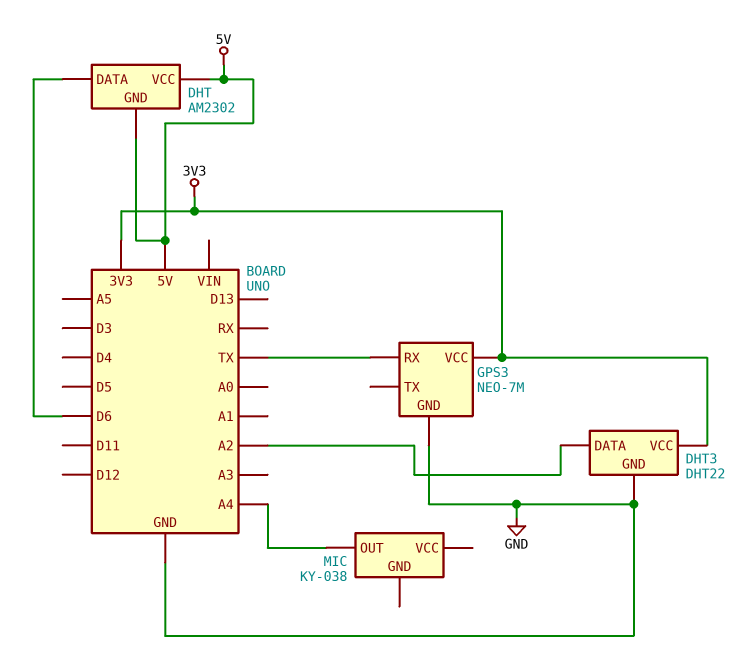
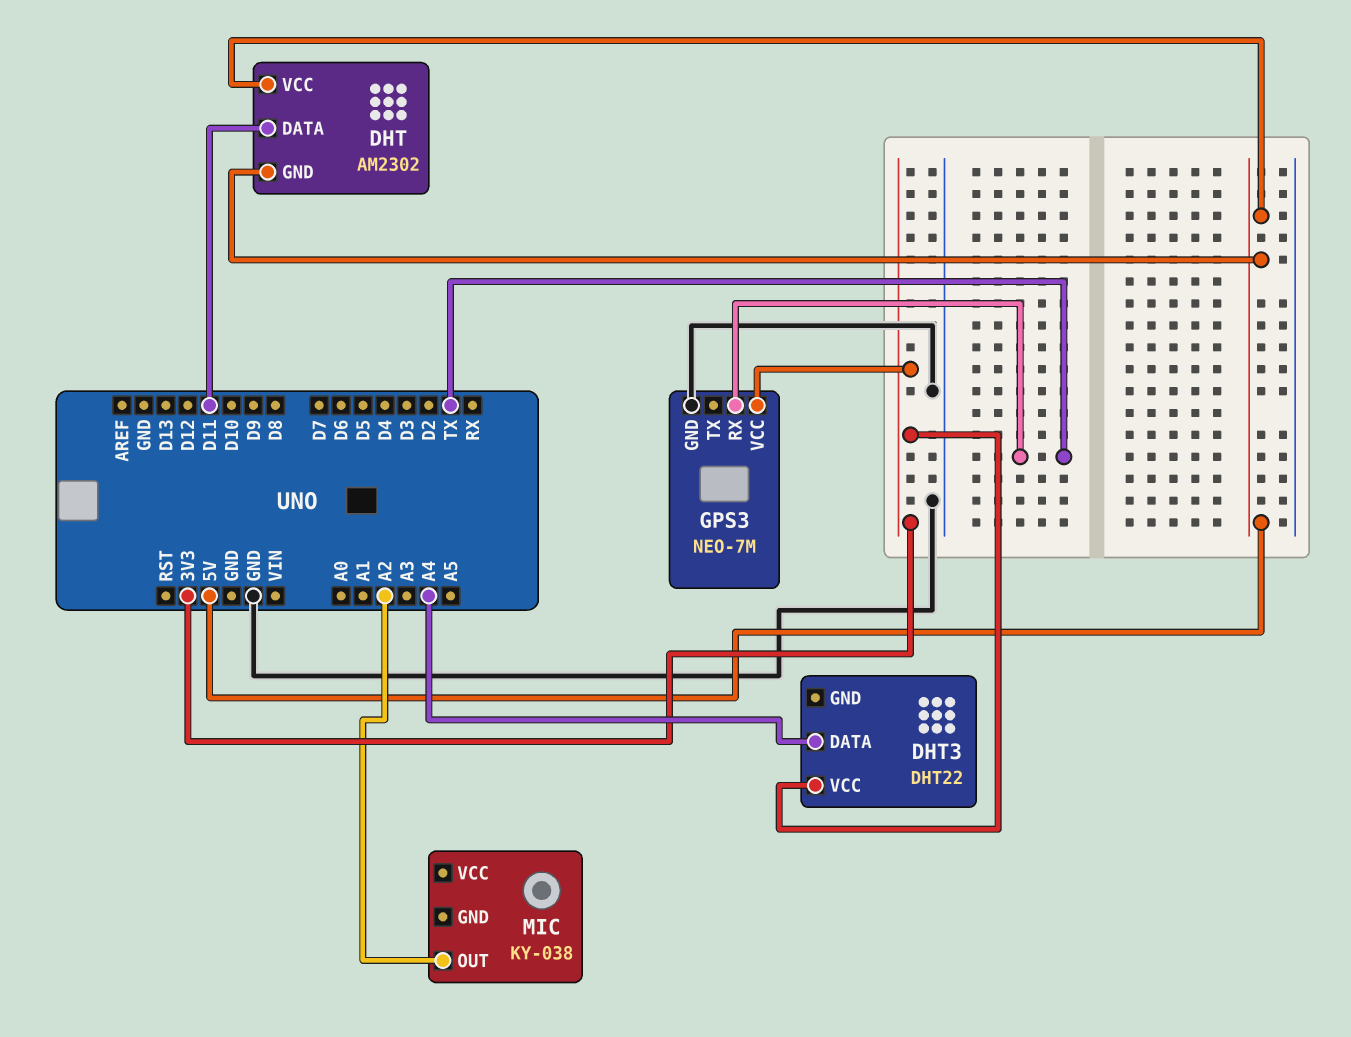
DHT pin DATA: D6 -> D11
DHT3 pin DATA: A2 -> A4
DHT3 pin GND: GND -> none
MIC pin OUT: A4 -> A2

